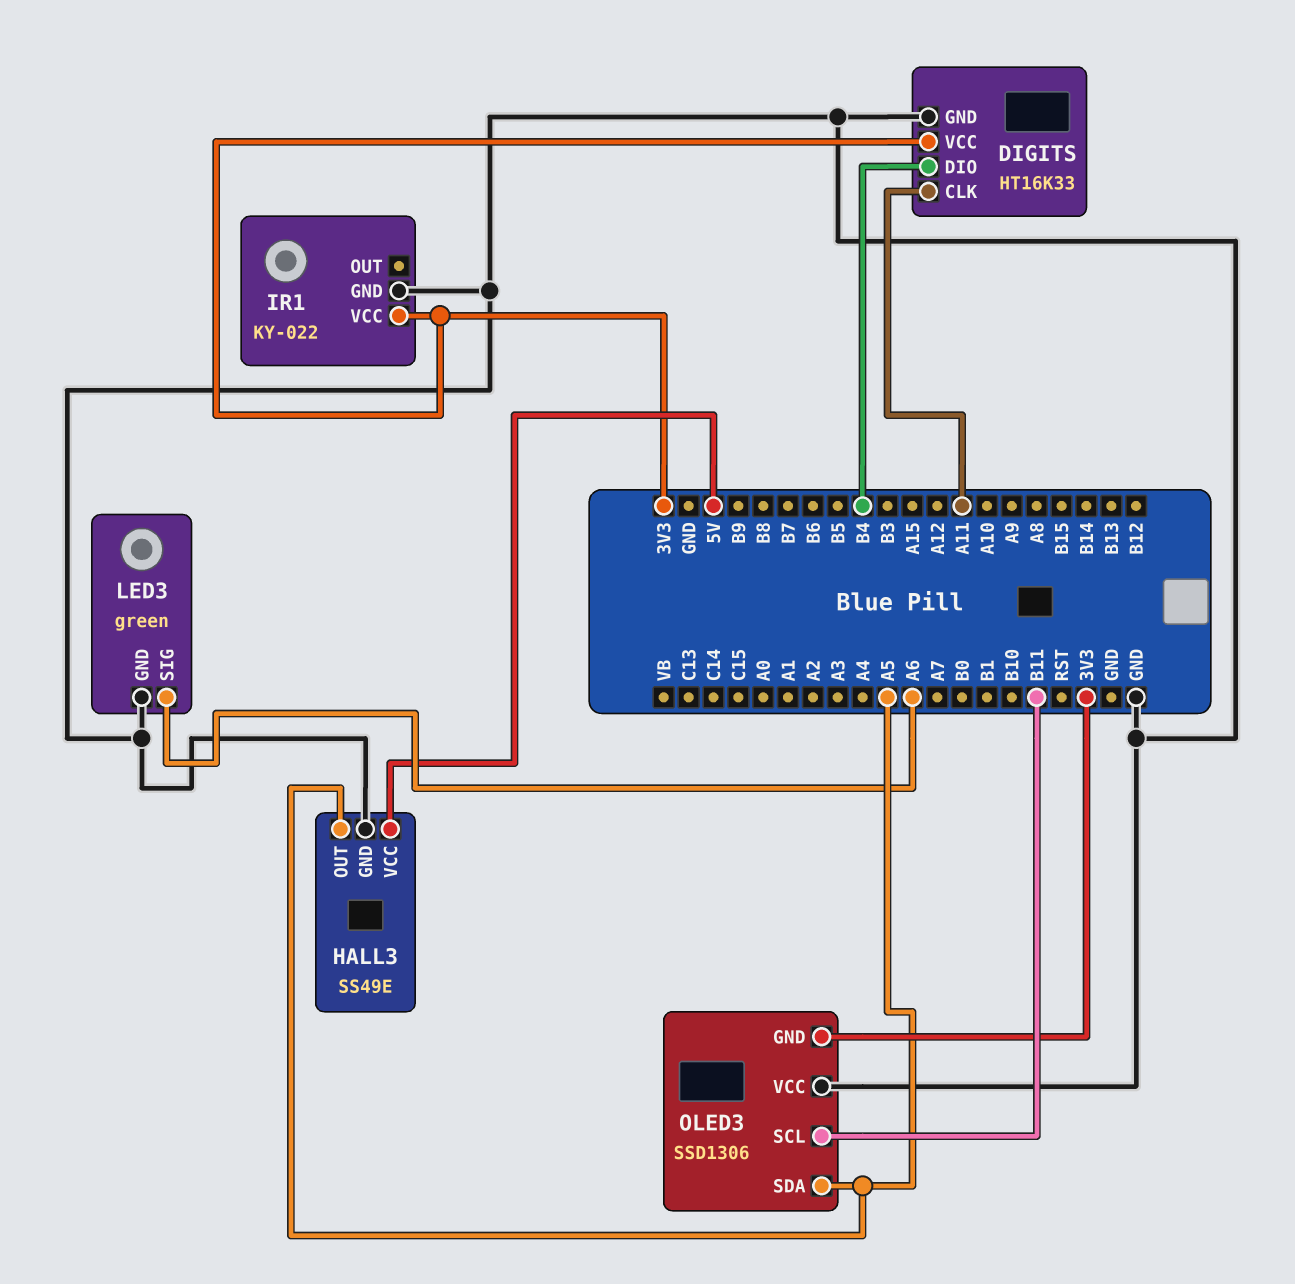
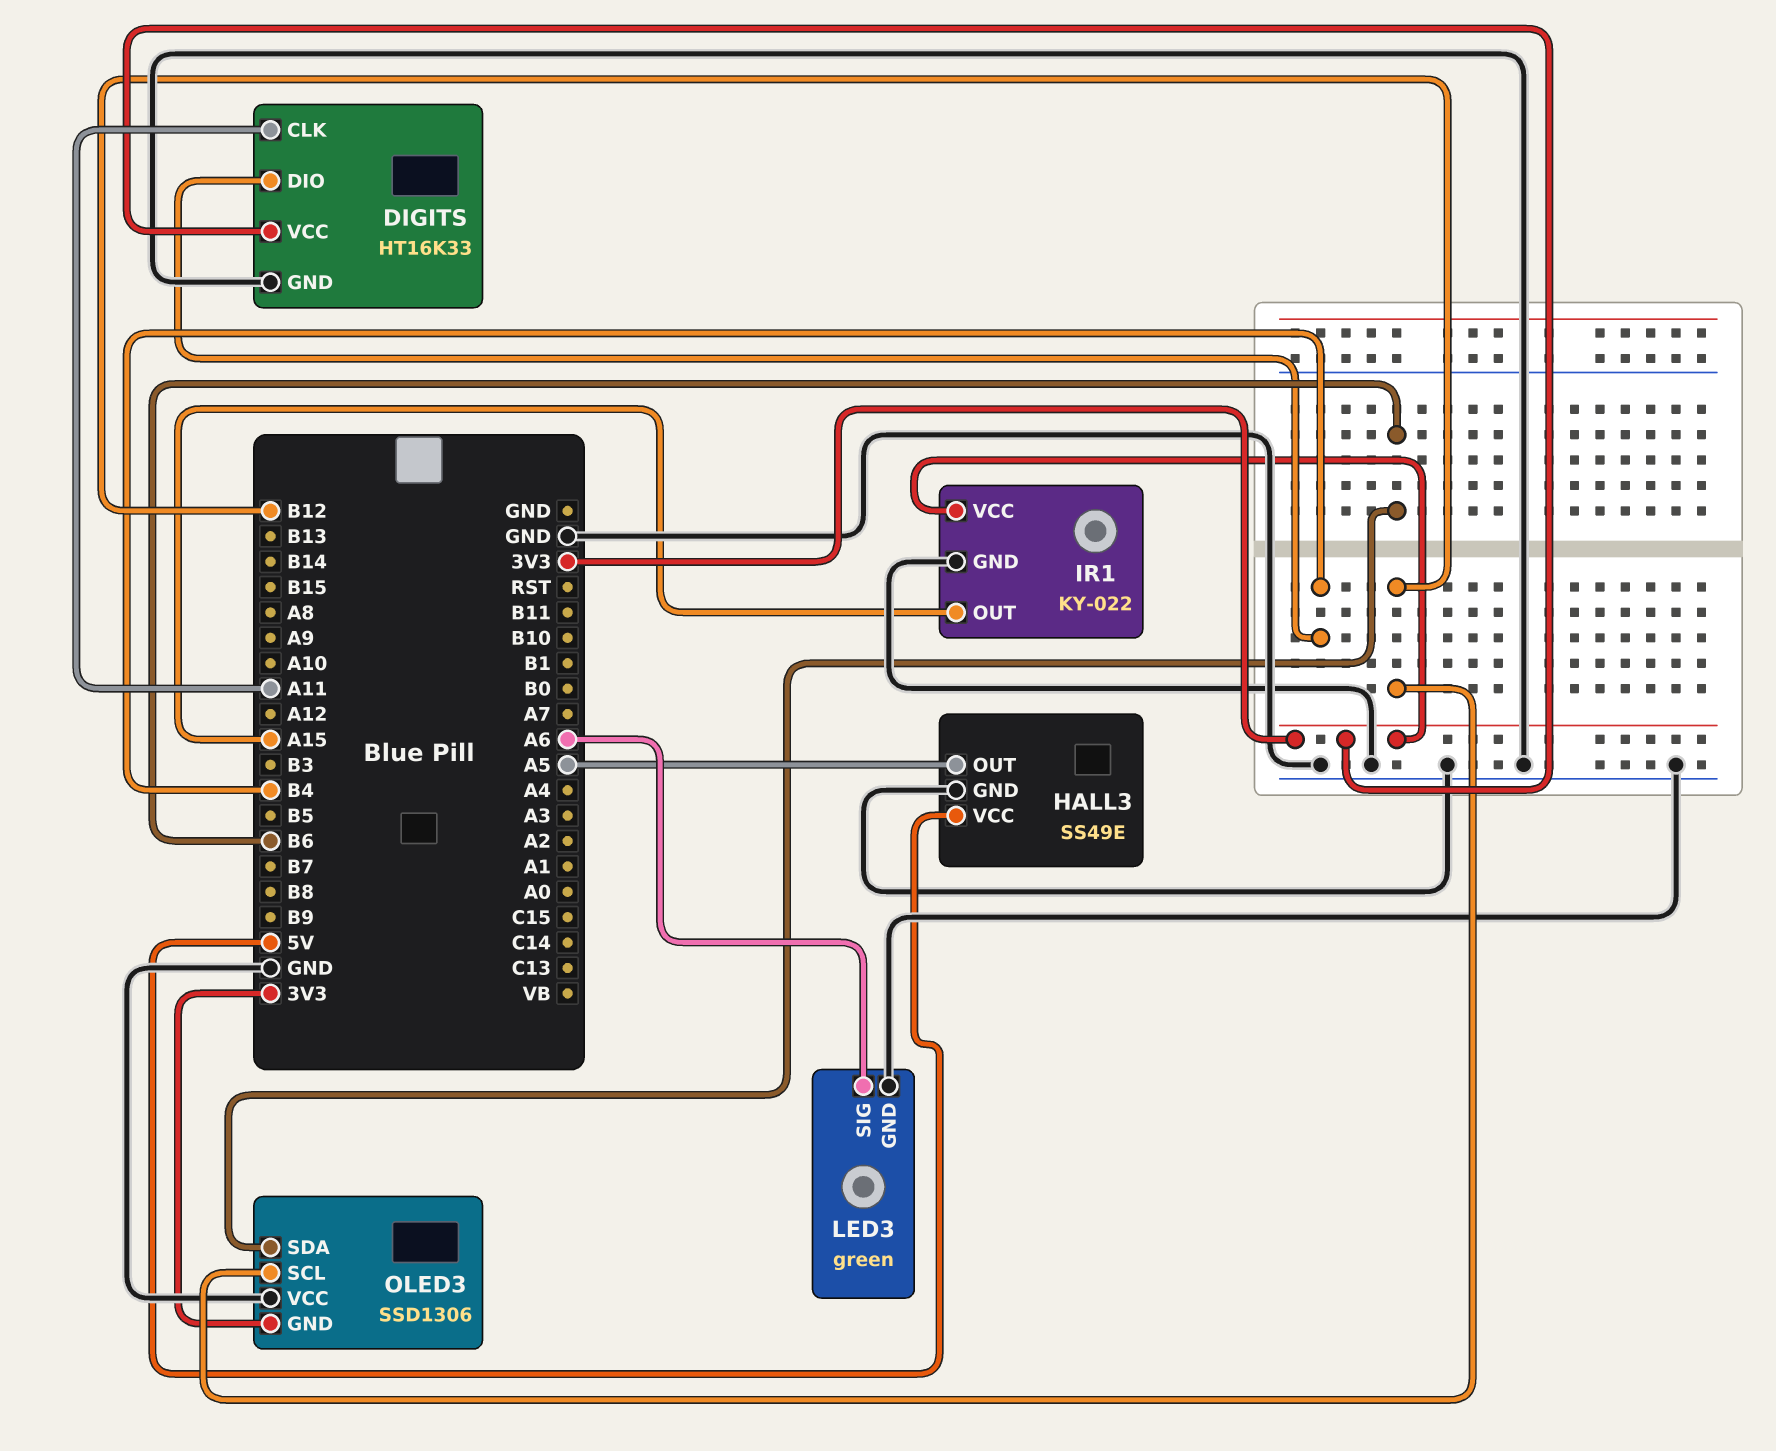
IR1 pin OUT: none -> A15
OLED3 pin SCL: B11 -> B12
OLED3 pin SDA: A5 -> B6

